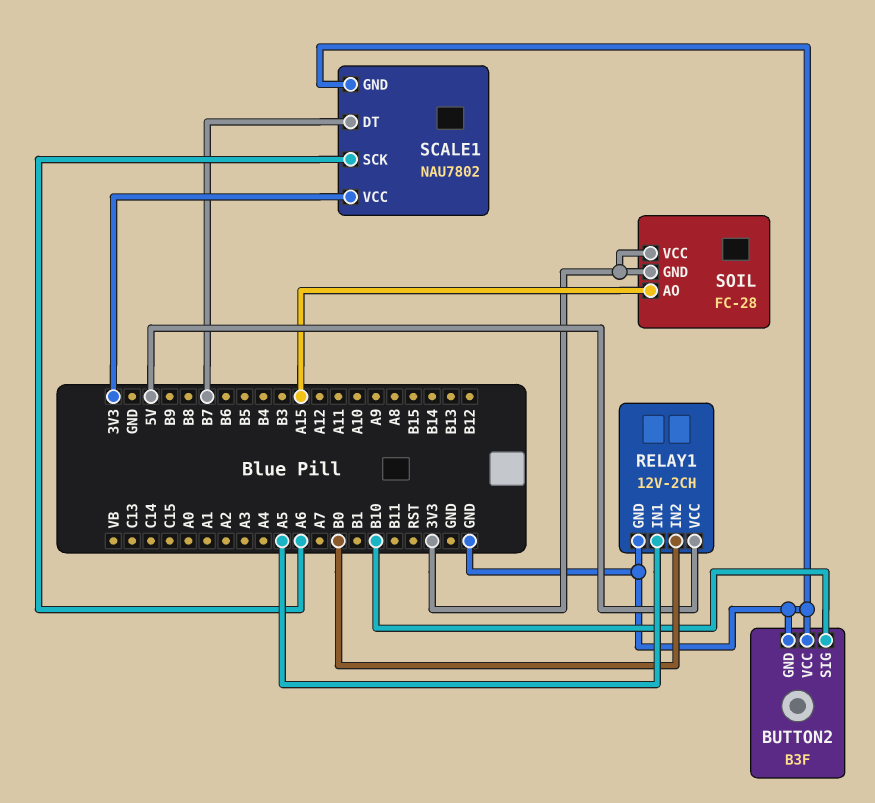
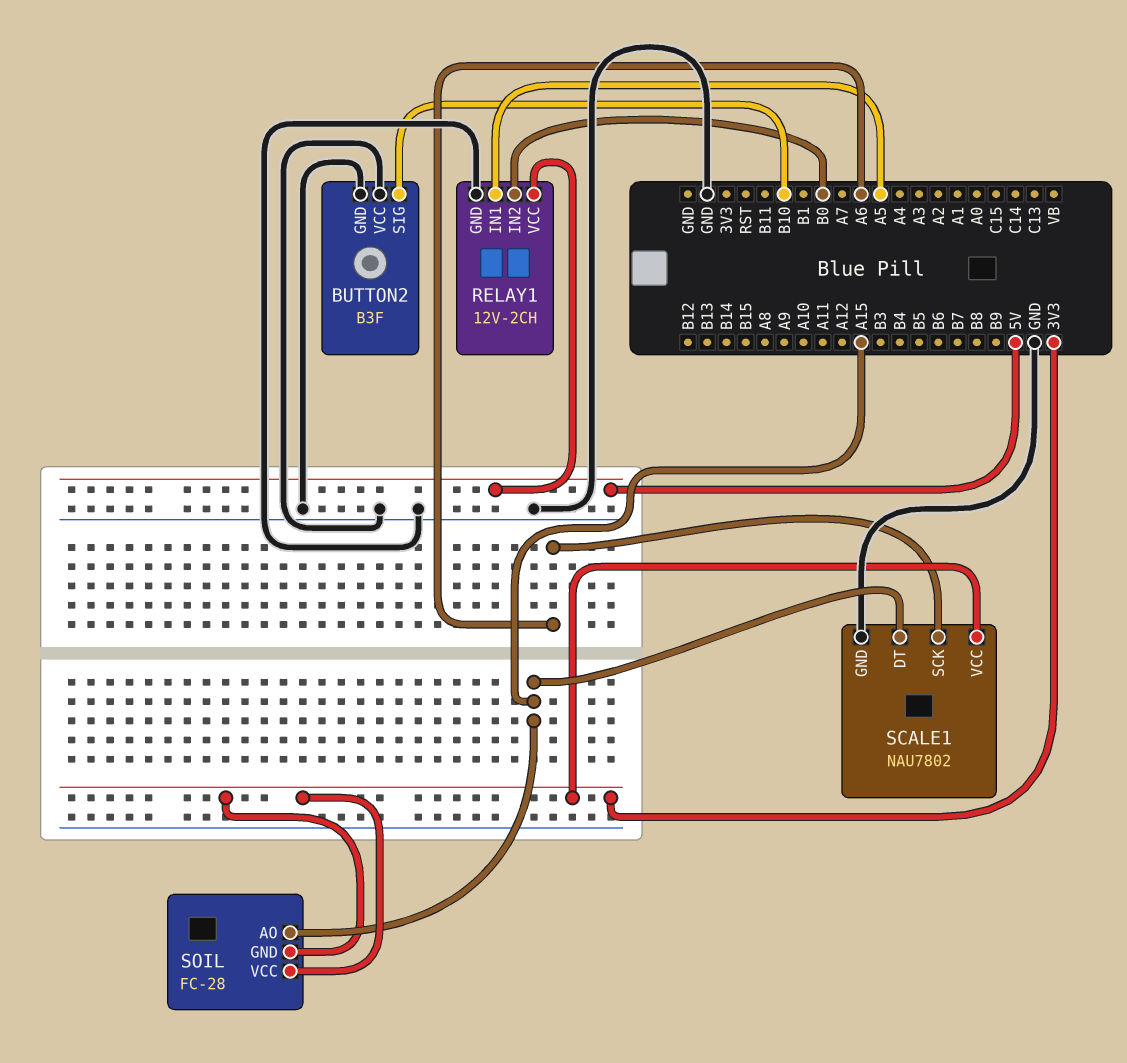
SCALE1 pin DT: B7 -> A15

